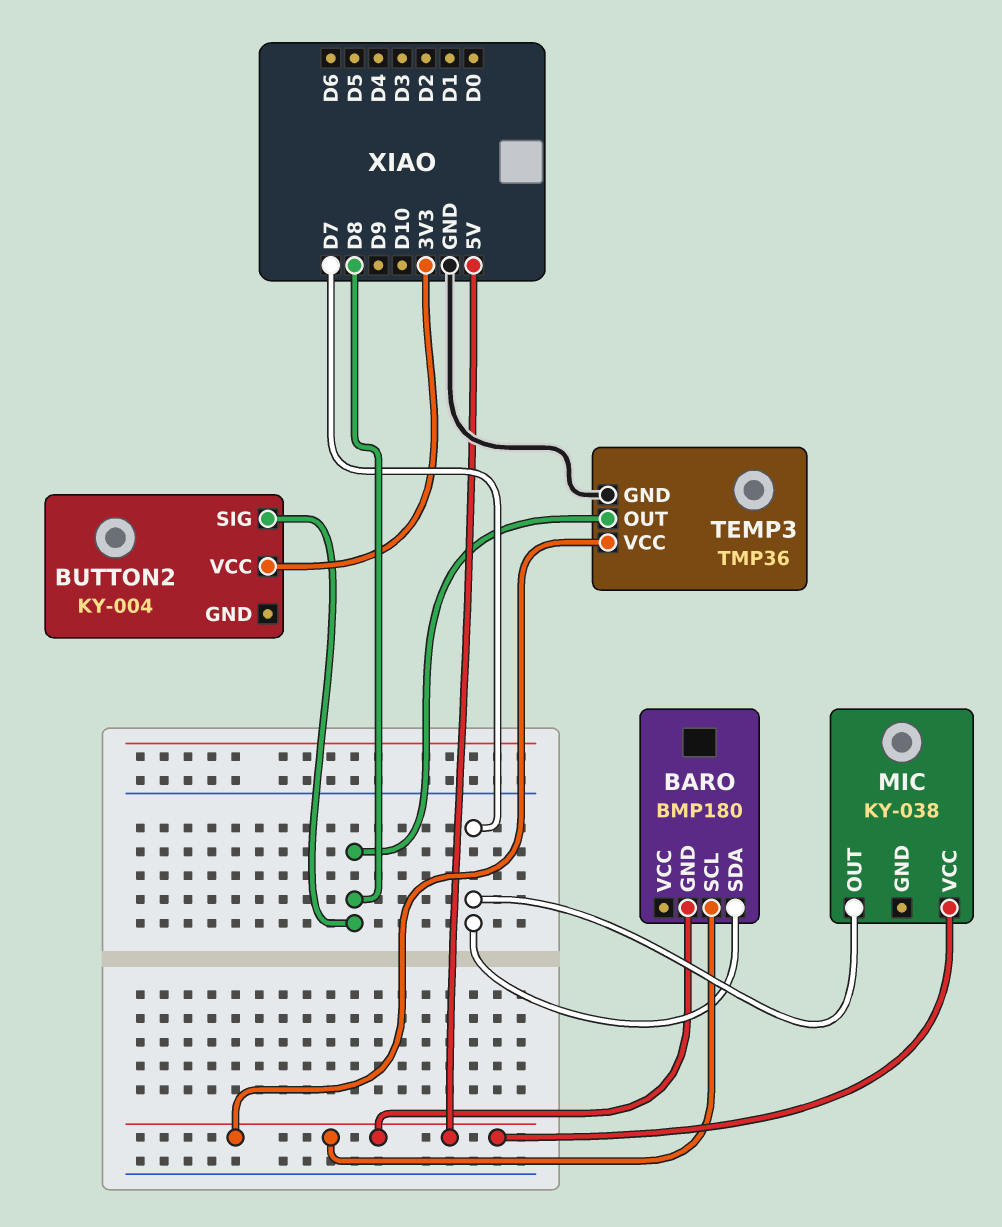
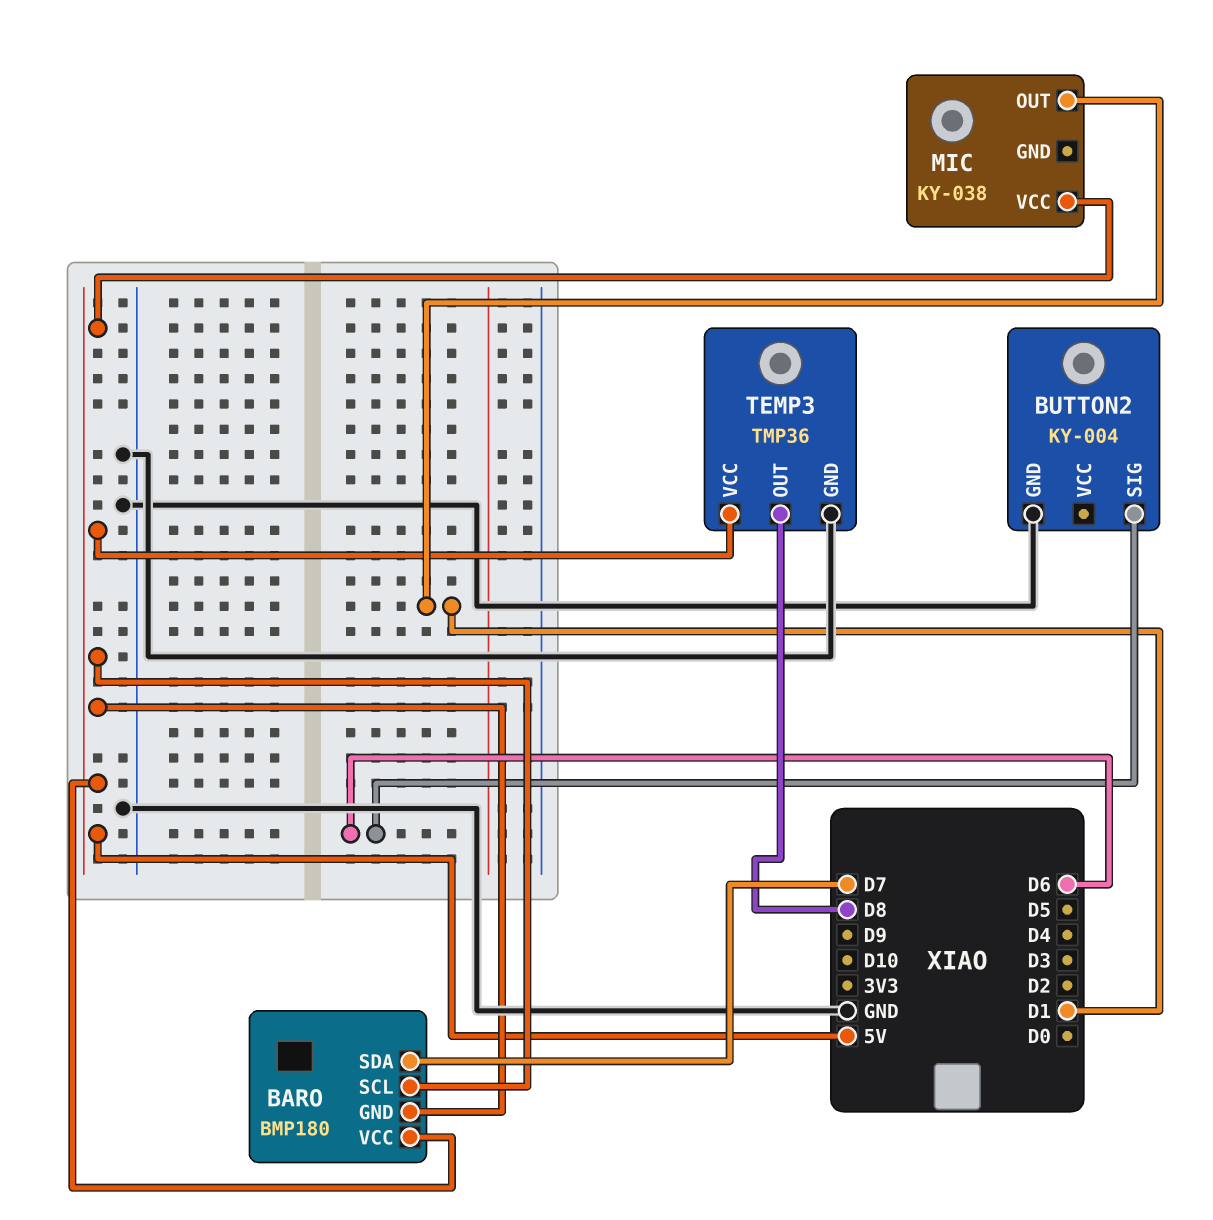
BARO pin VCC: none -> 5V
BUTTON2 pin GND: none -> GND
BUTTON2 pin SIG: D8 -> D6
BUTTON2 pin VCC: 3V3 -> none
MIC pin OUT: D7 -> D1

